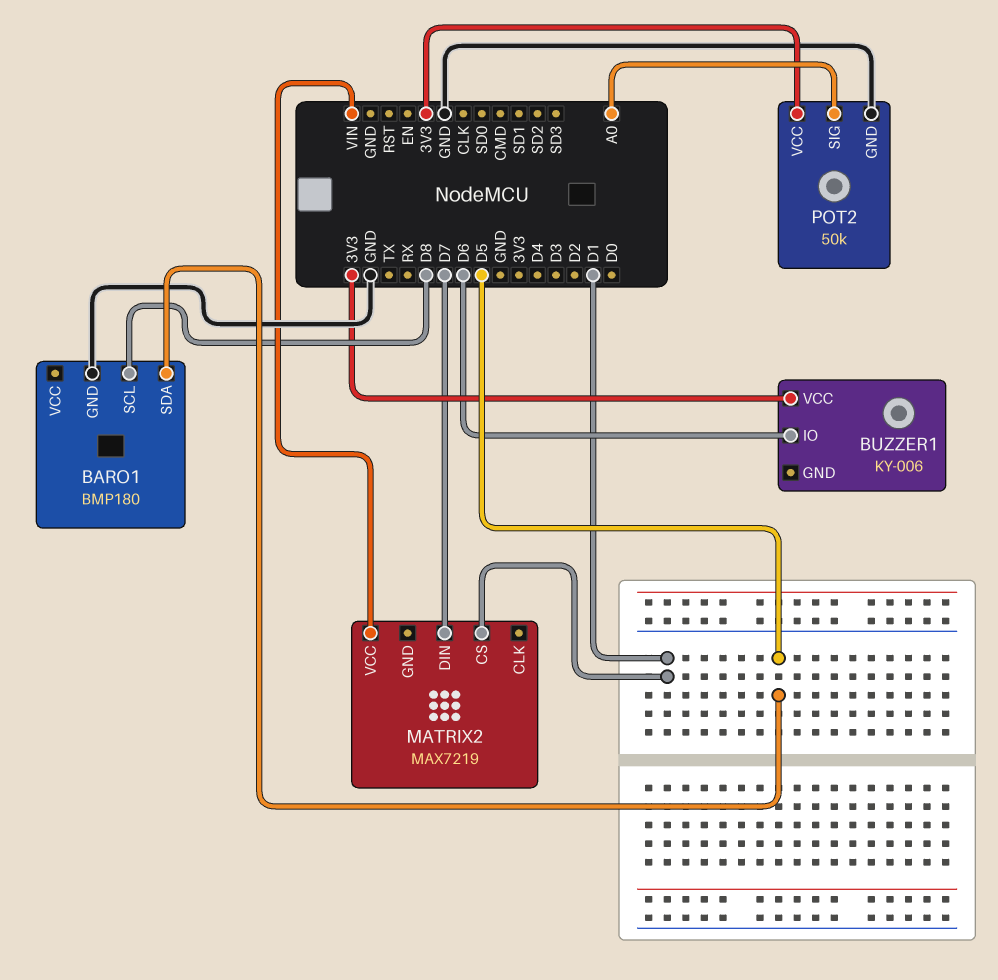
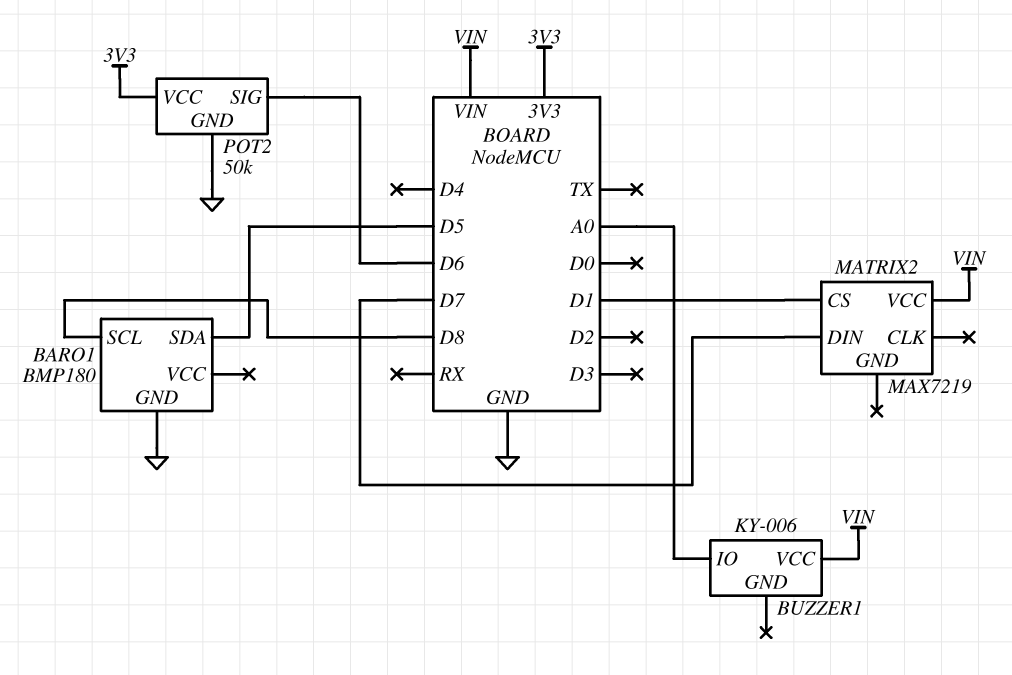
BUZZER1 pin IO: D6 -> A0
BUZZER1 pin VCC: 3V3 -> VIN
POT2 pin SIG: A0 -> D6

